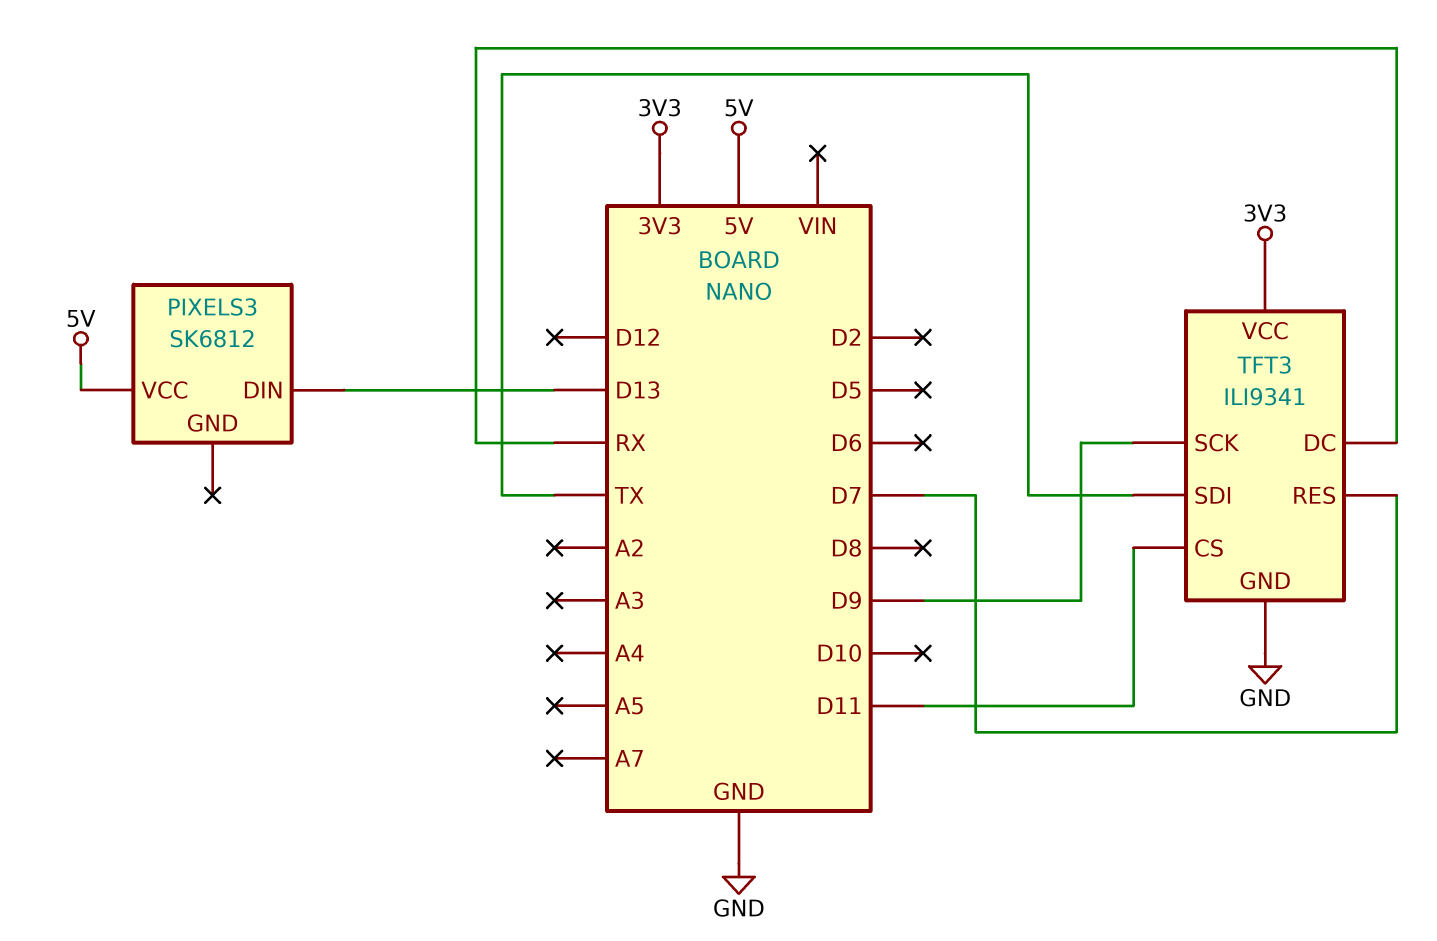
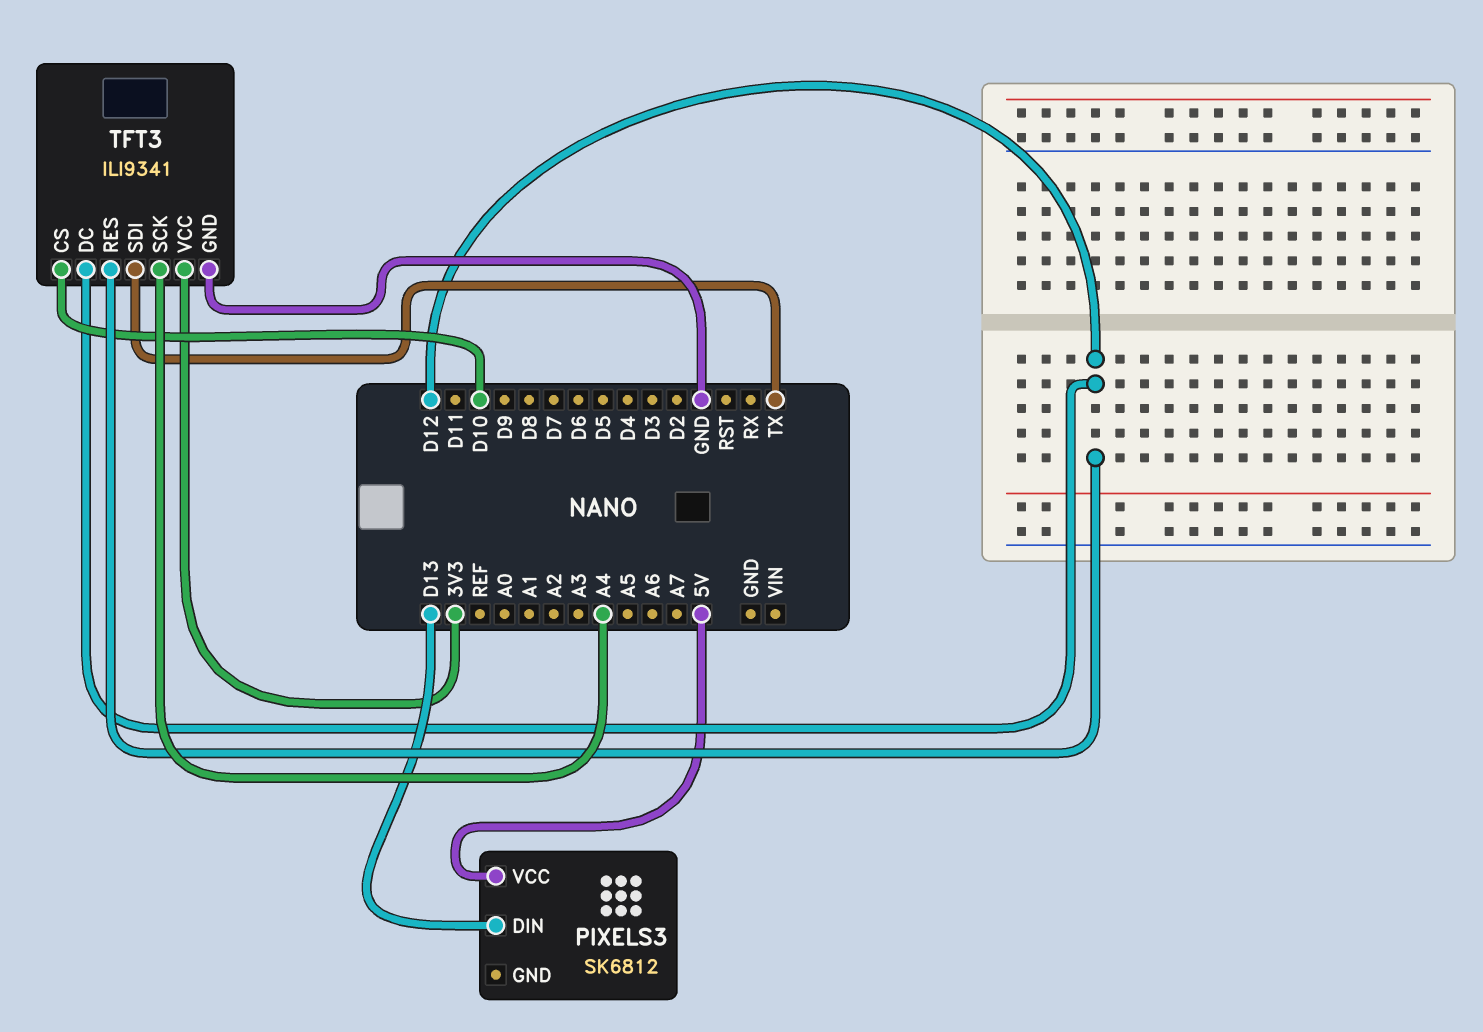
TFT3 pin CS: D11 -> D10
TFT3 pin DC: RX -> D12
TFT3 pin RES: D7 -> D12
TFT3 pin SCK: D9 -> A4

